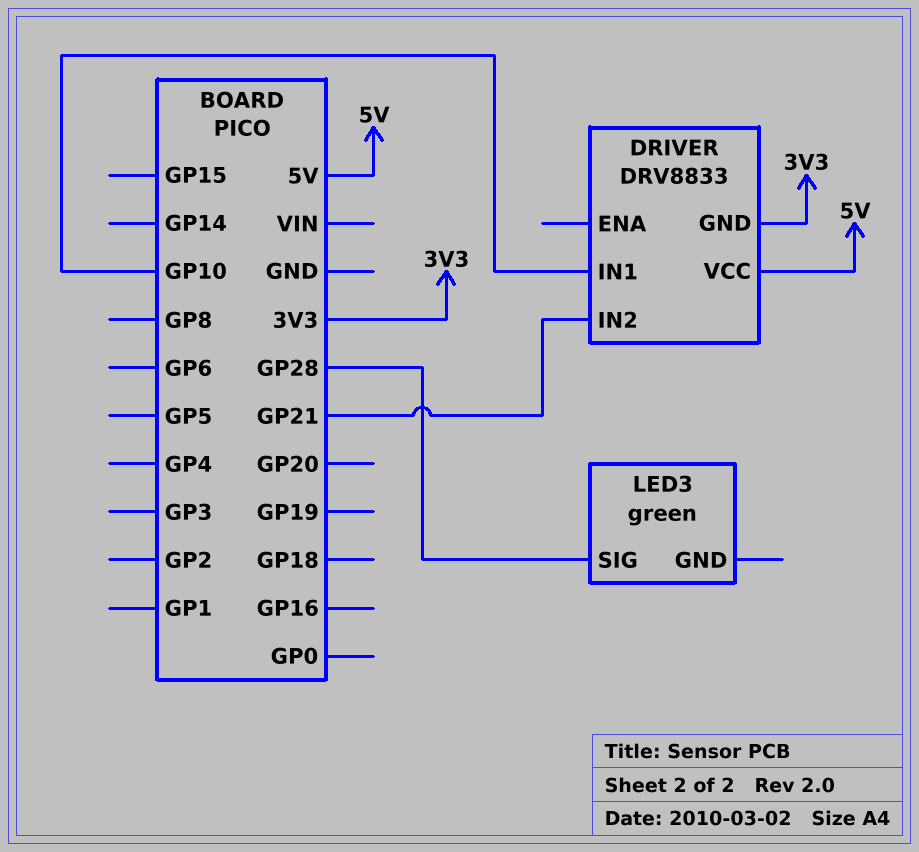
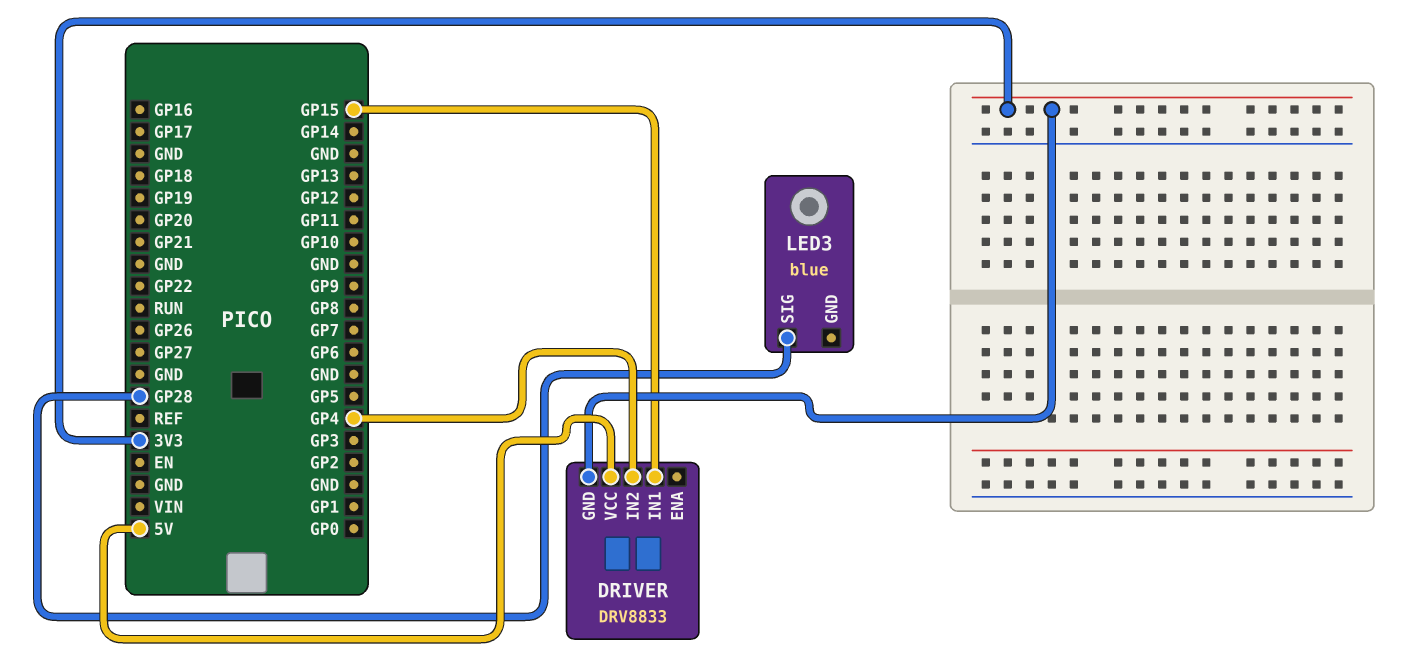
DRIVER pin IN1: GP10 -> GP15
DRIVER pin IN2: GP21 -> GP4
LED3: green -> blue

